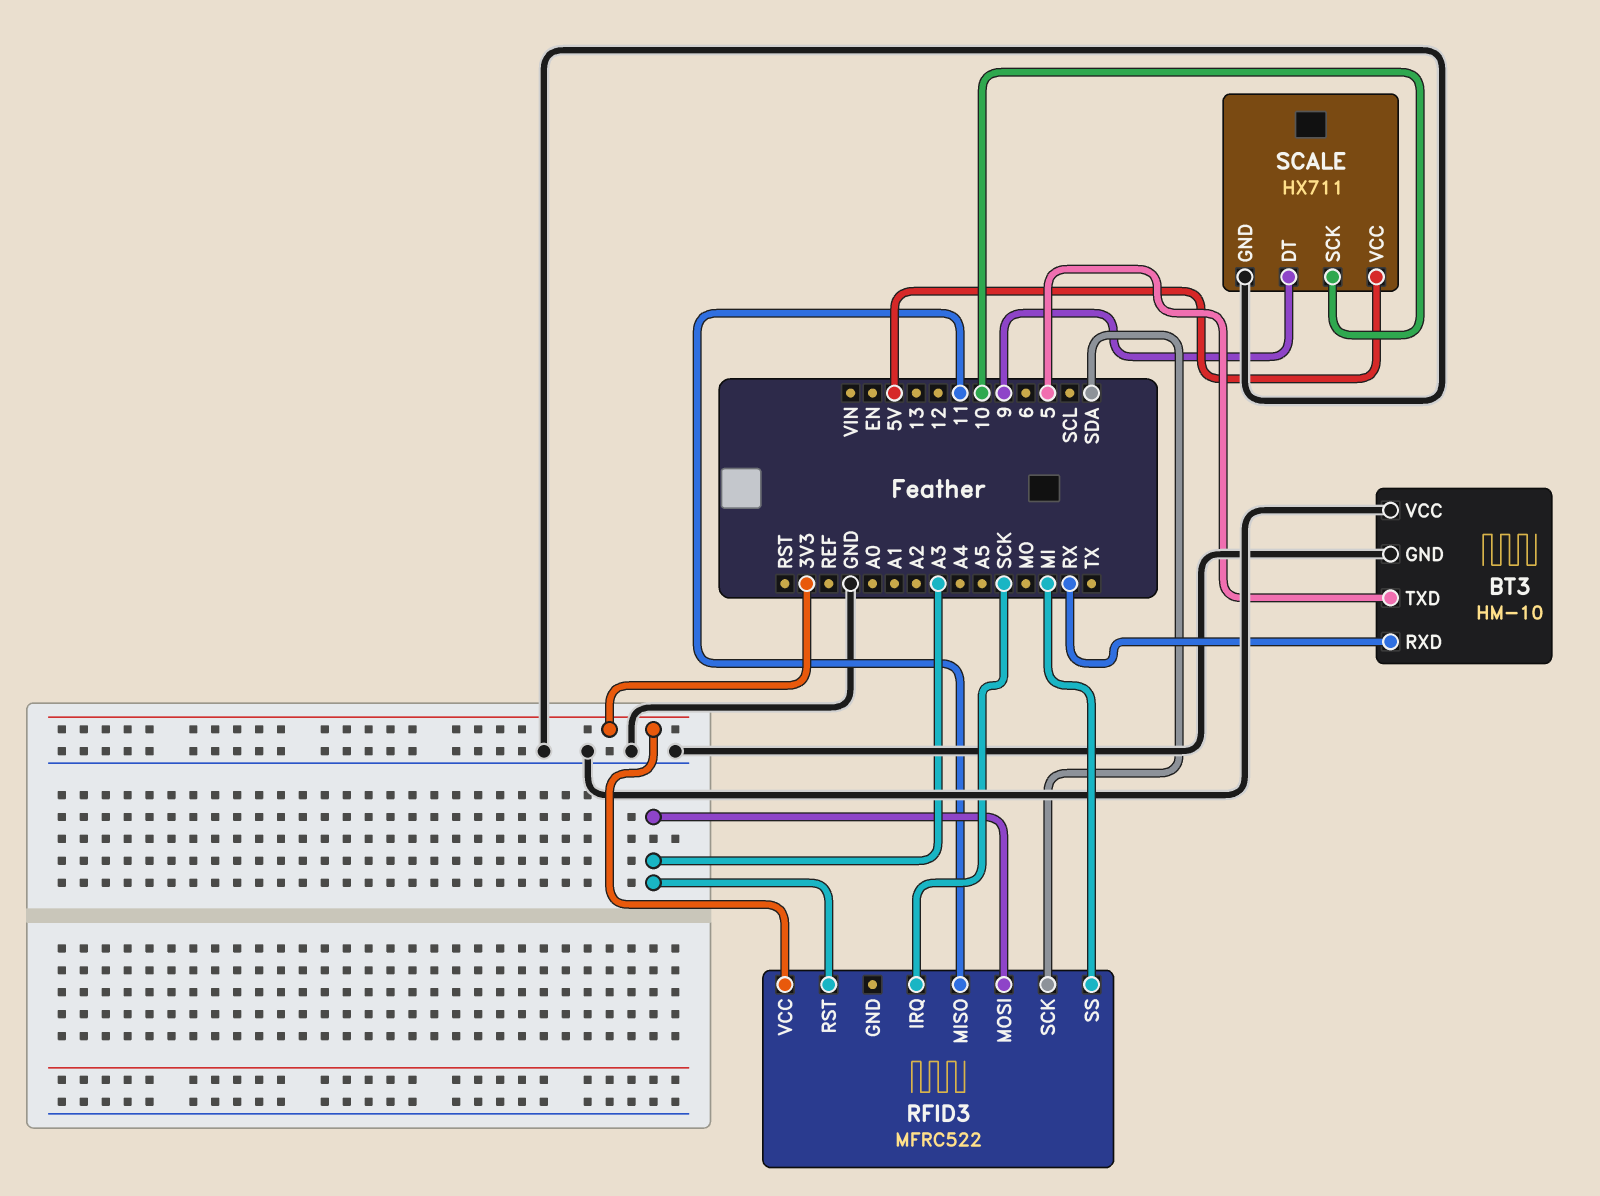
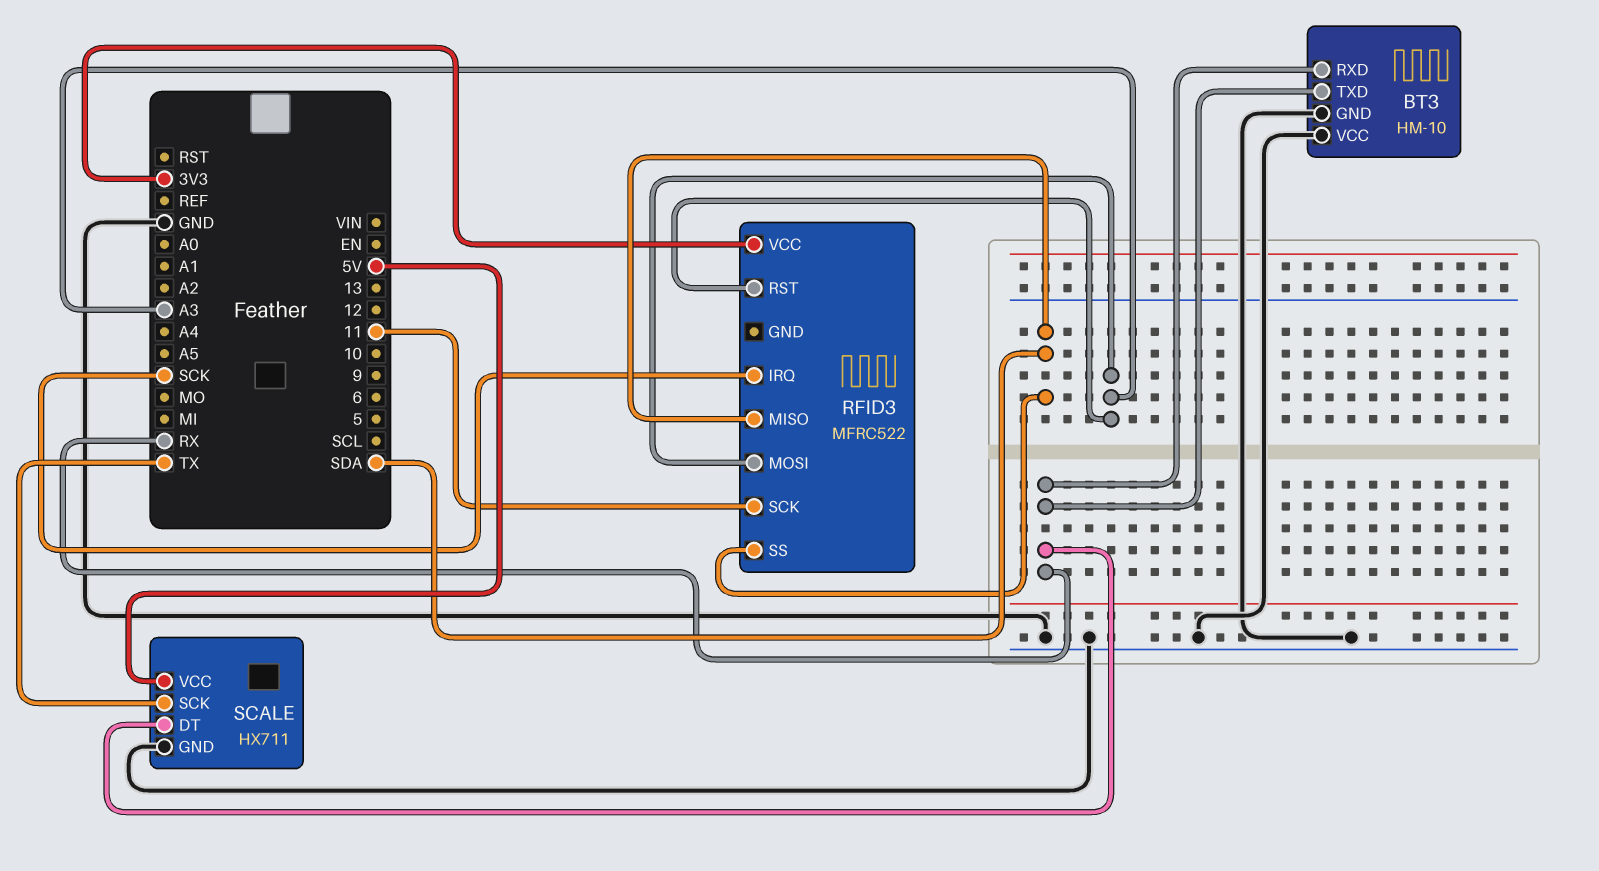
BT3 pin TXD: 5 -> RX
RFID3 pin MISO: 11 -> SDA
RFID3 pin SCK: SDA -> 11
RFID3 pin SS: MI -> SDA
SCALE pin DT: 9 -> RX
SCALE pin SCK: 10 -> TX

